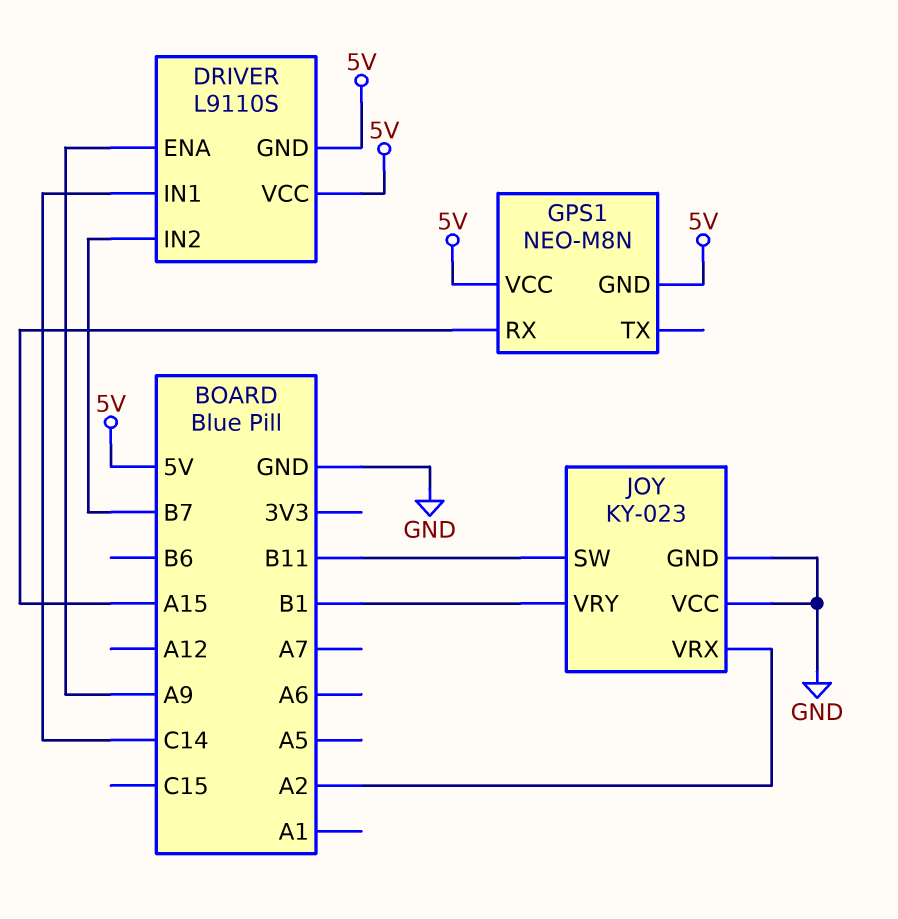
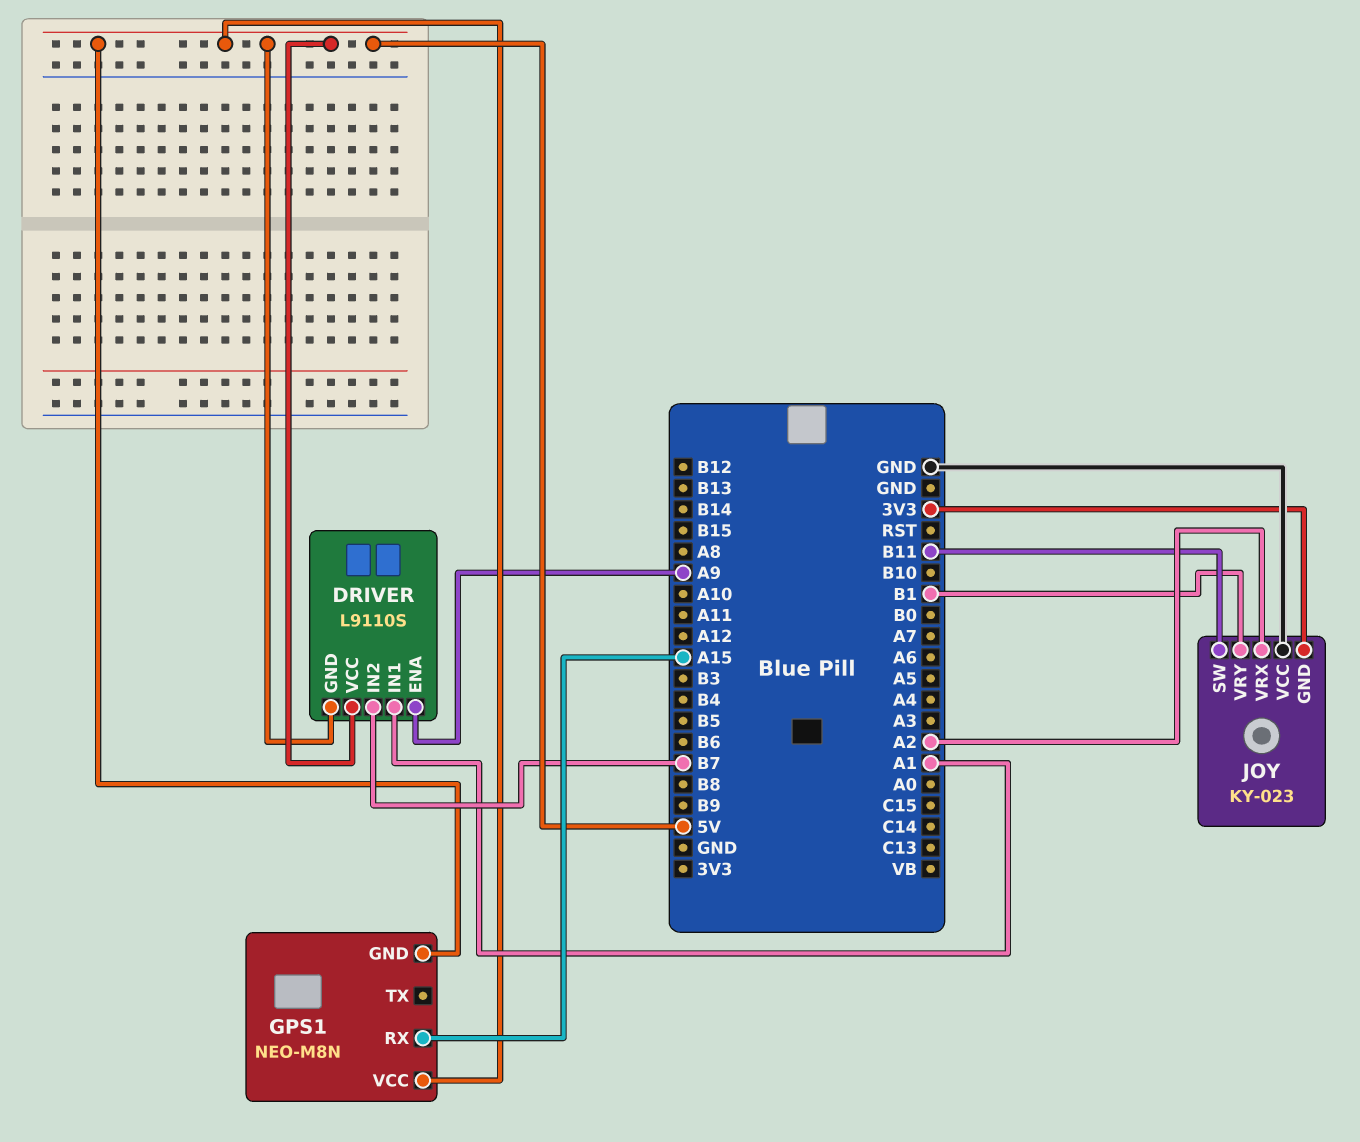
DRIVER pin IN1: C14 -> A1
JOY pin GND: GND -> 3V3

